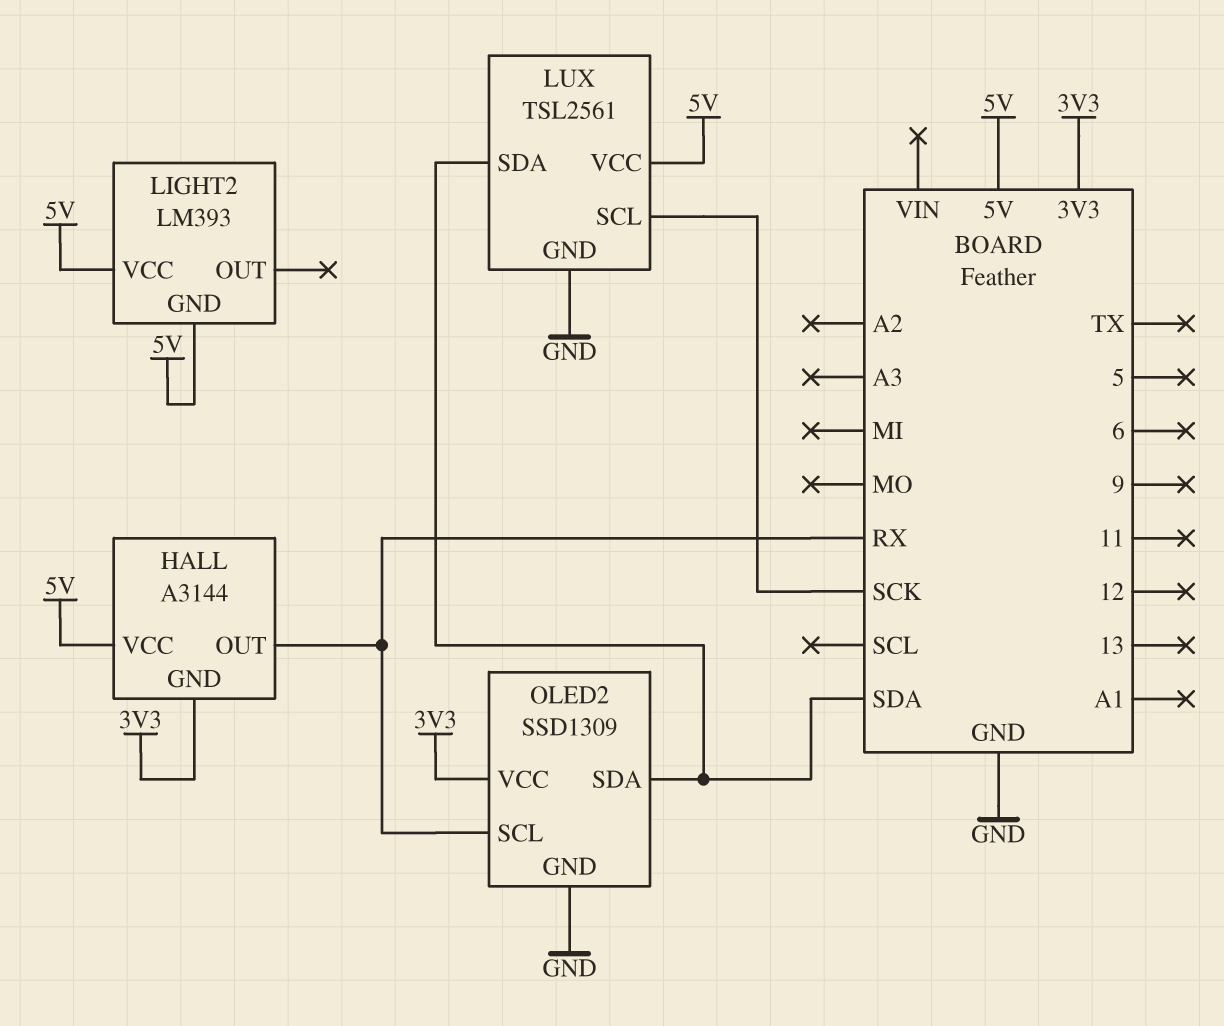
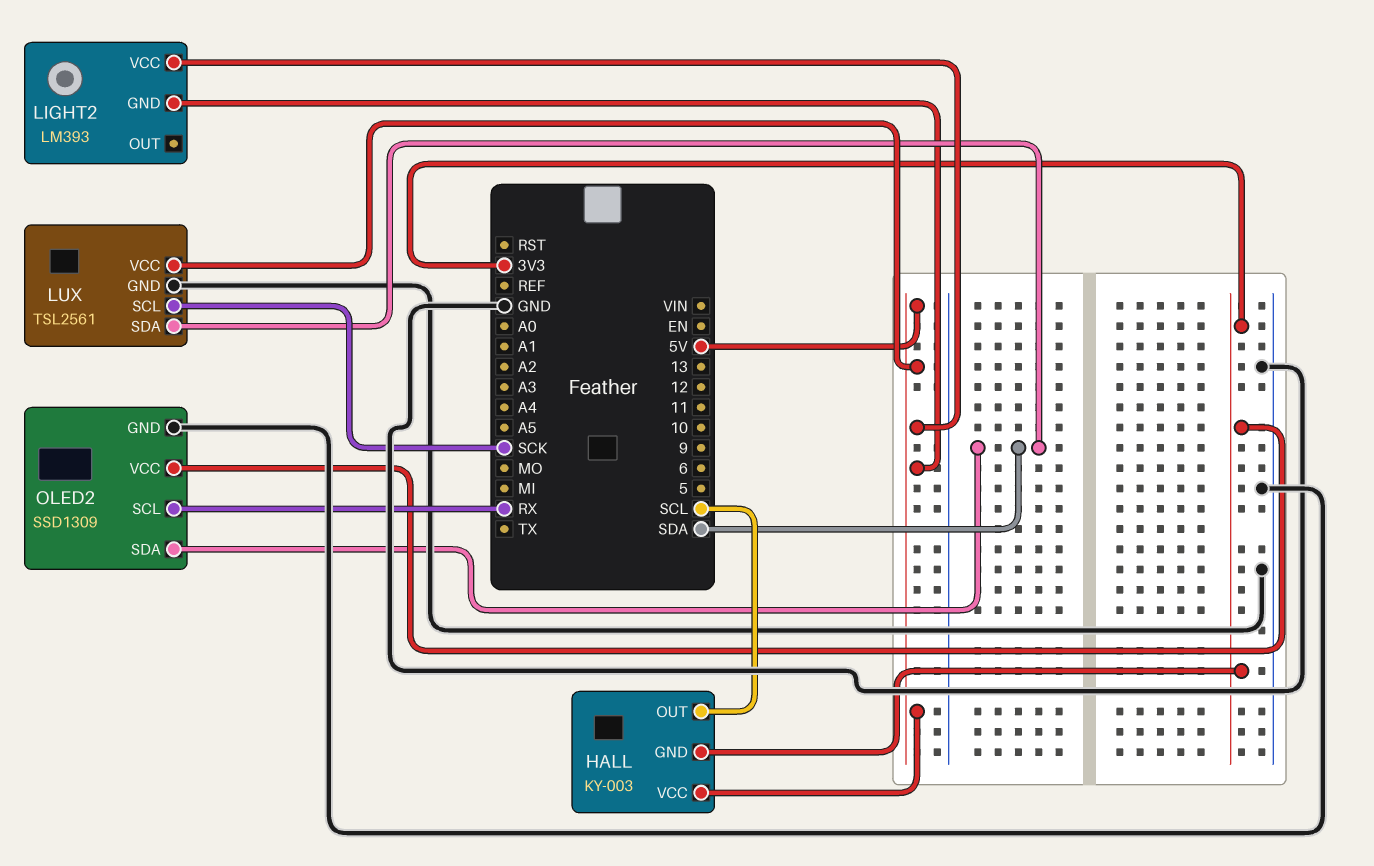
HALL: A3144 -> KY-003
HALL pin OUT: RX -> SCL

